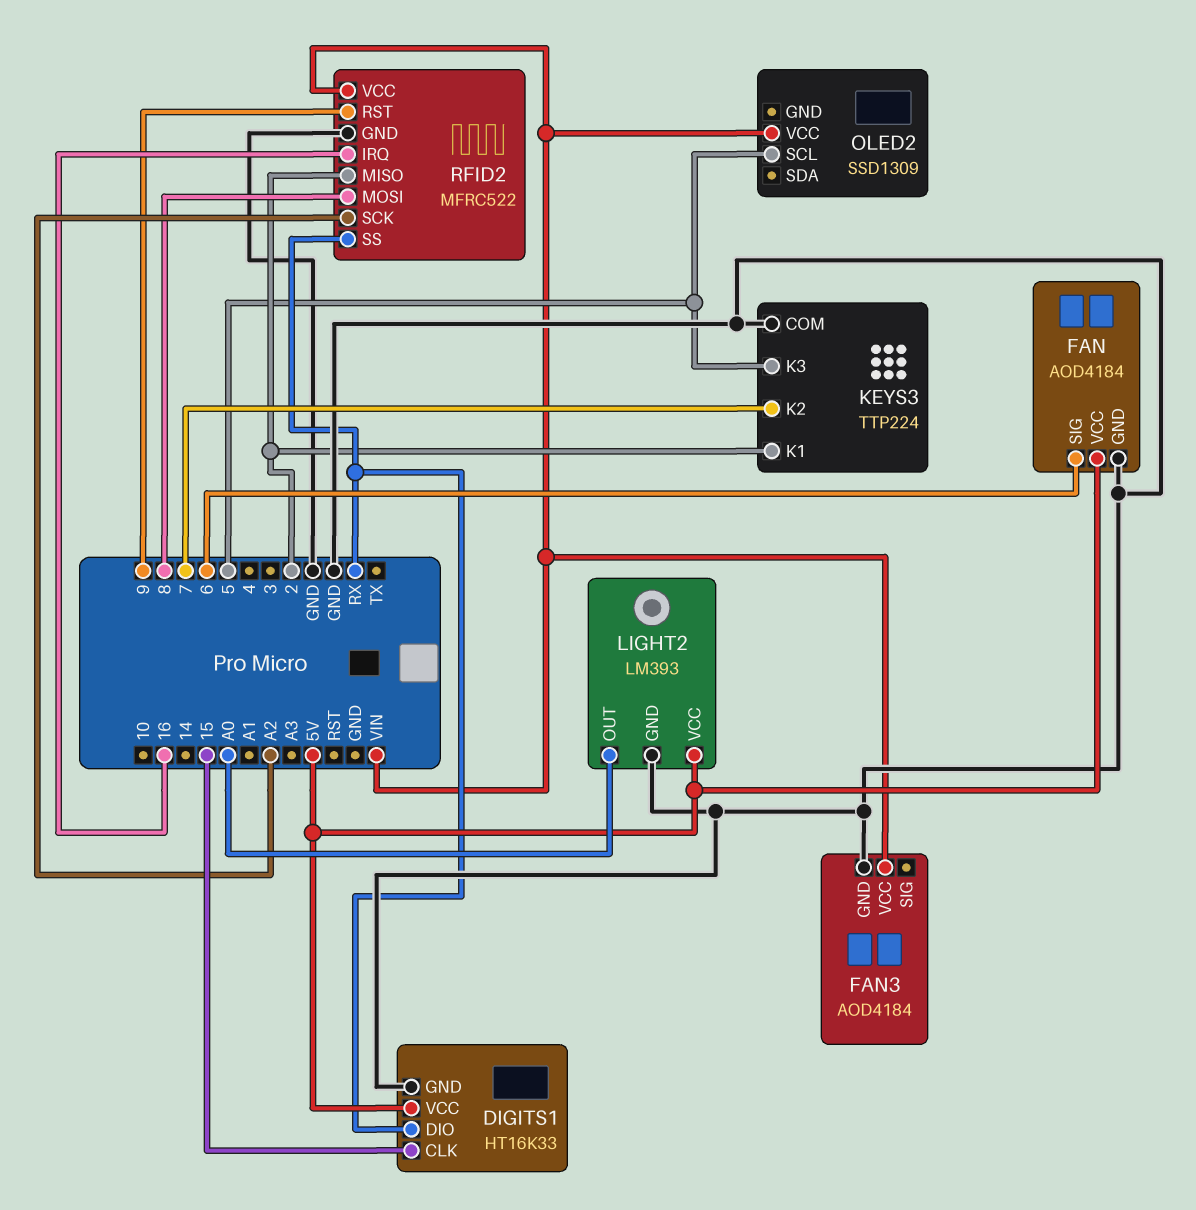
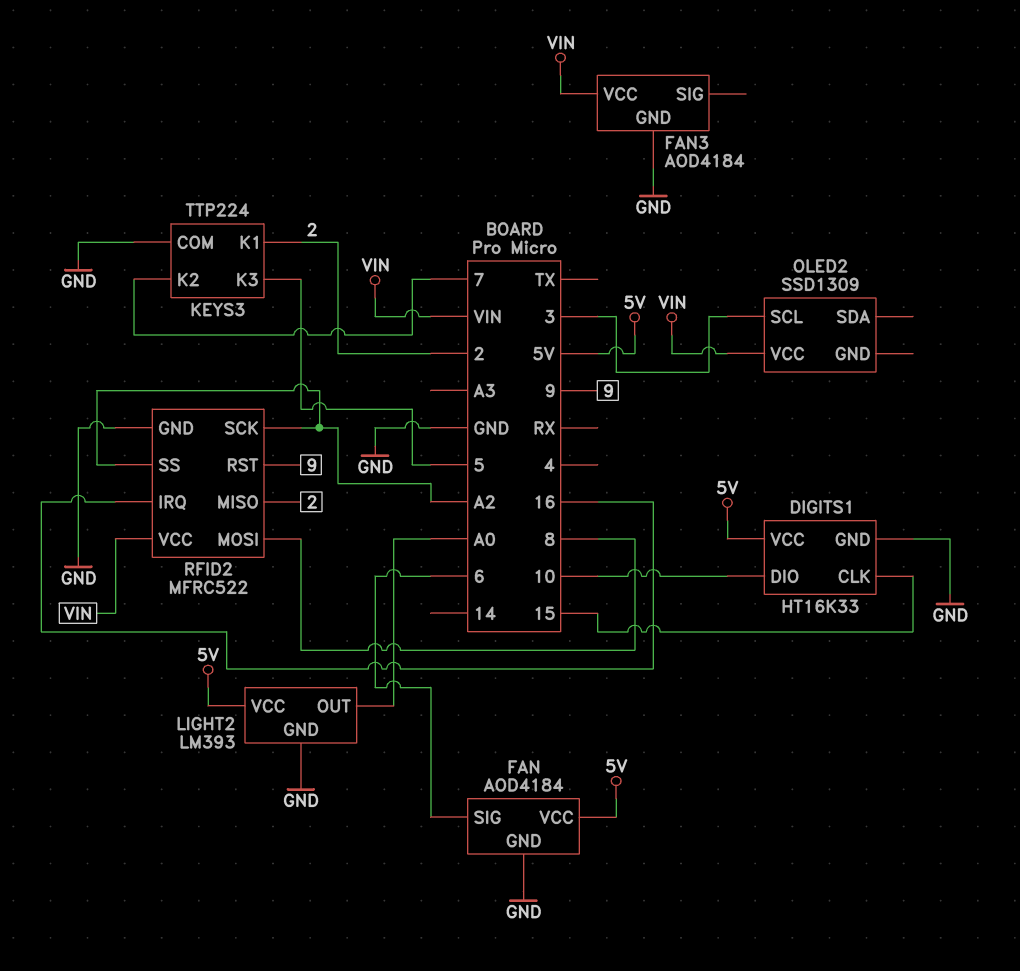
DIGITS1 pin DIO: RX -> 10
OLED2 pin SCL: 5 -> 3
RFID2 pin SS: RX -> A2

